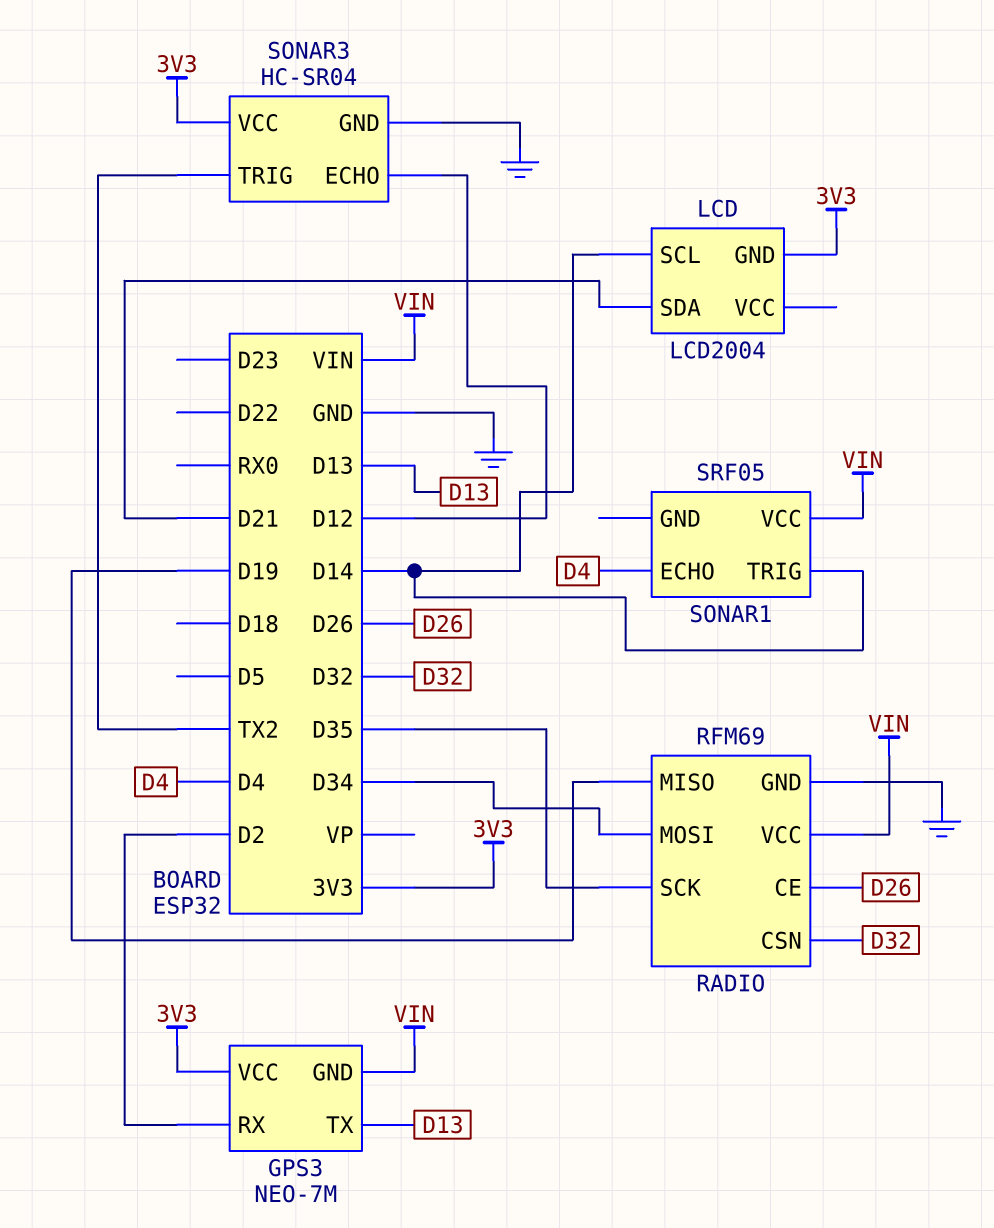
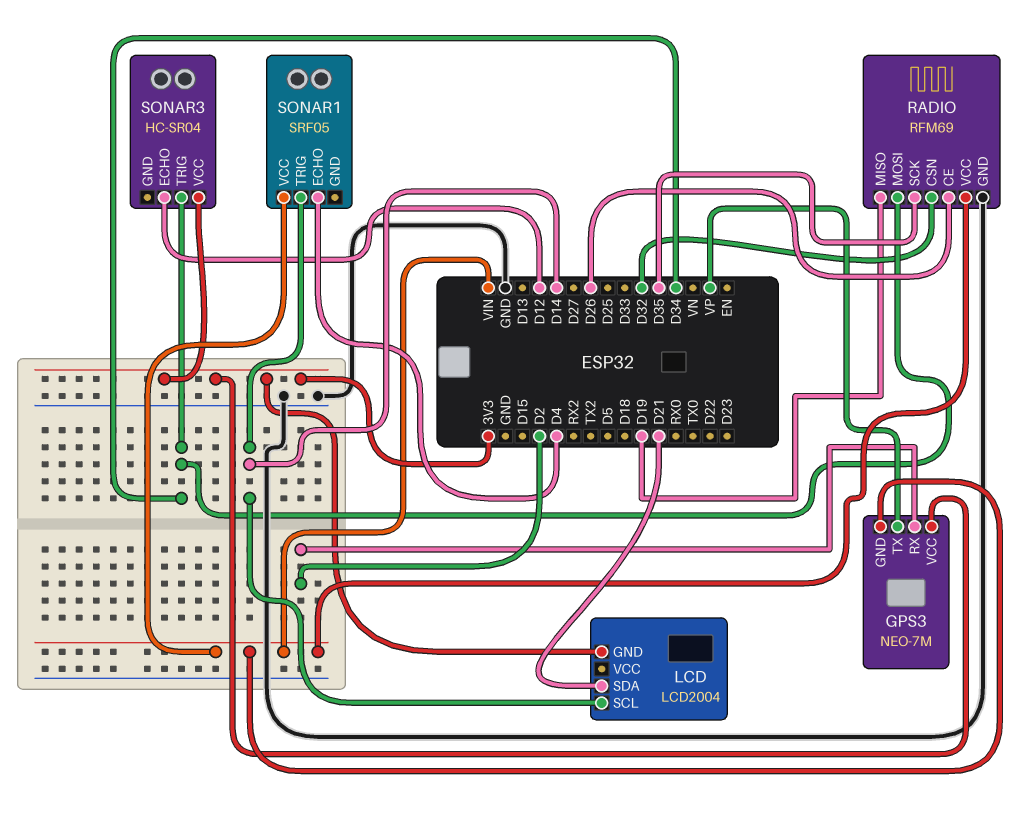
GPS3 pin TX: D13 -> VP
SONAR3 pin GND: GND -> none
SONAR3 pin TRIG: TX2 -> D34

